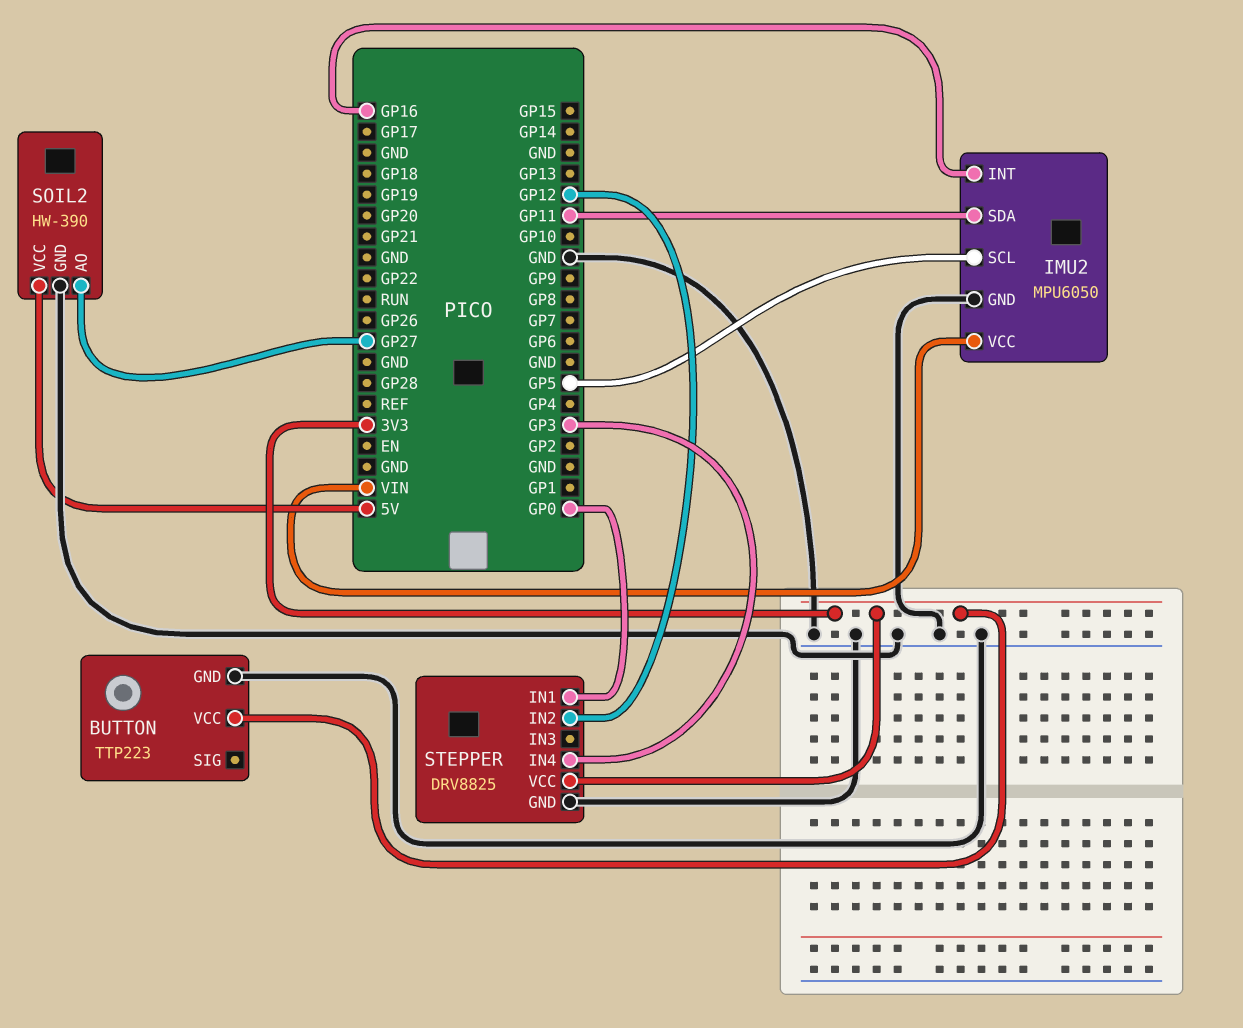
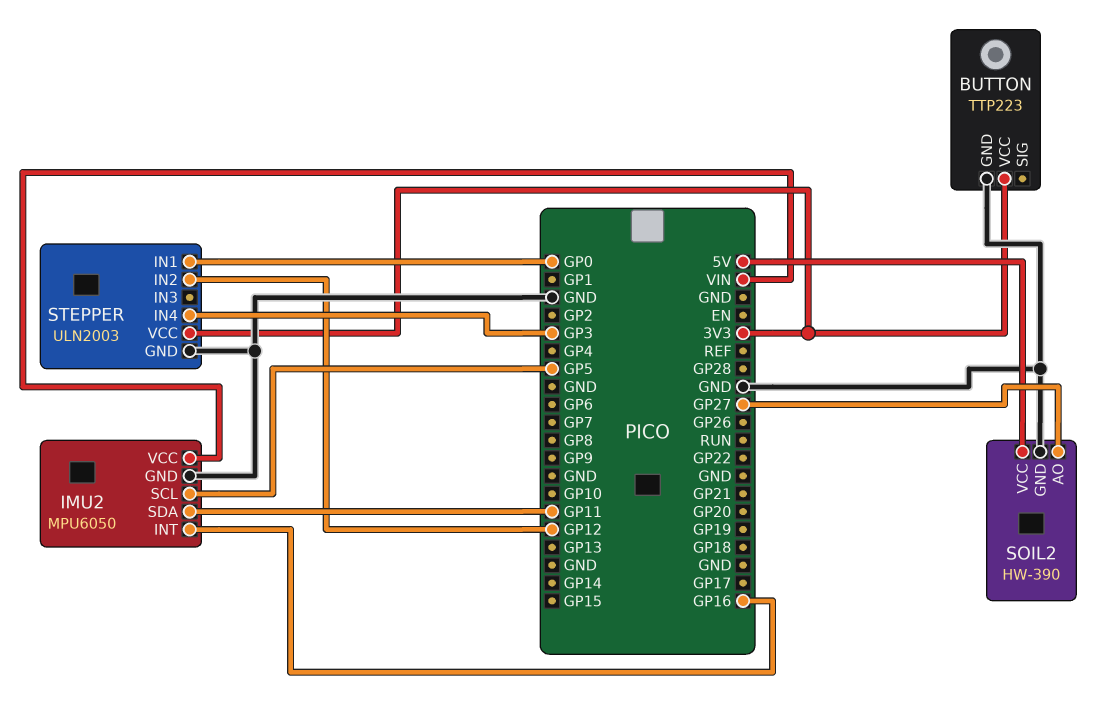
STEPPER: DRV8825 -> ULN2003

